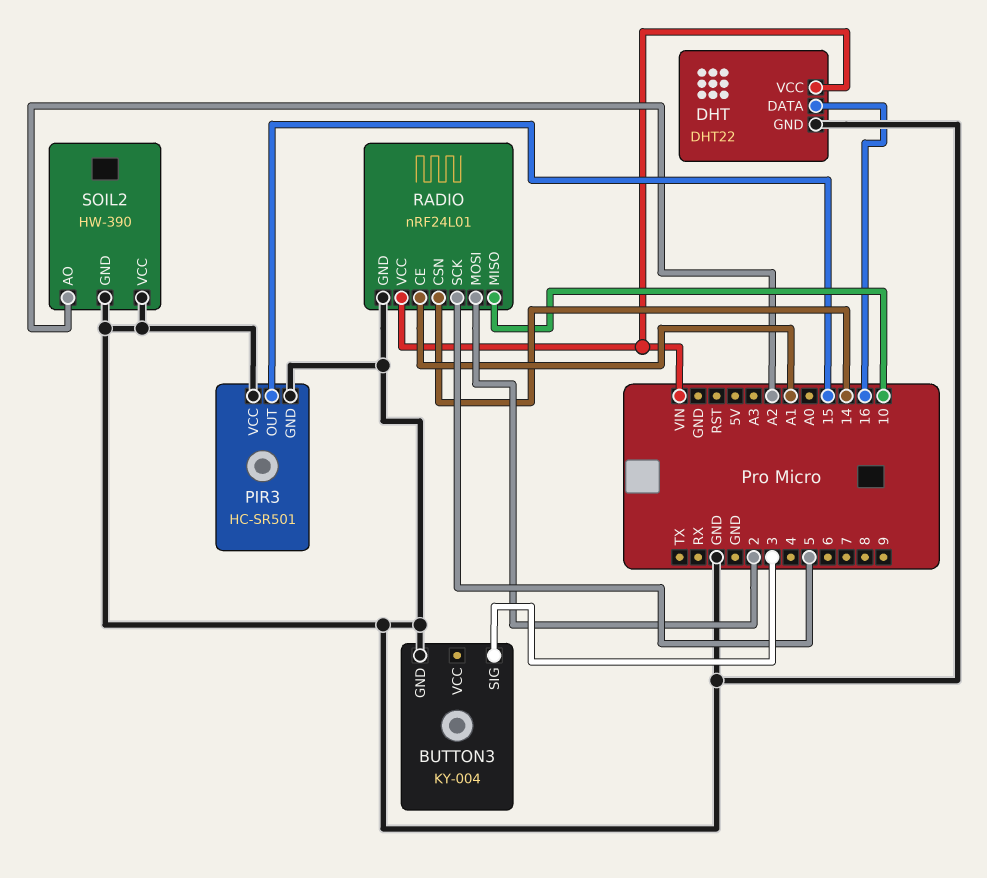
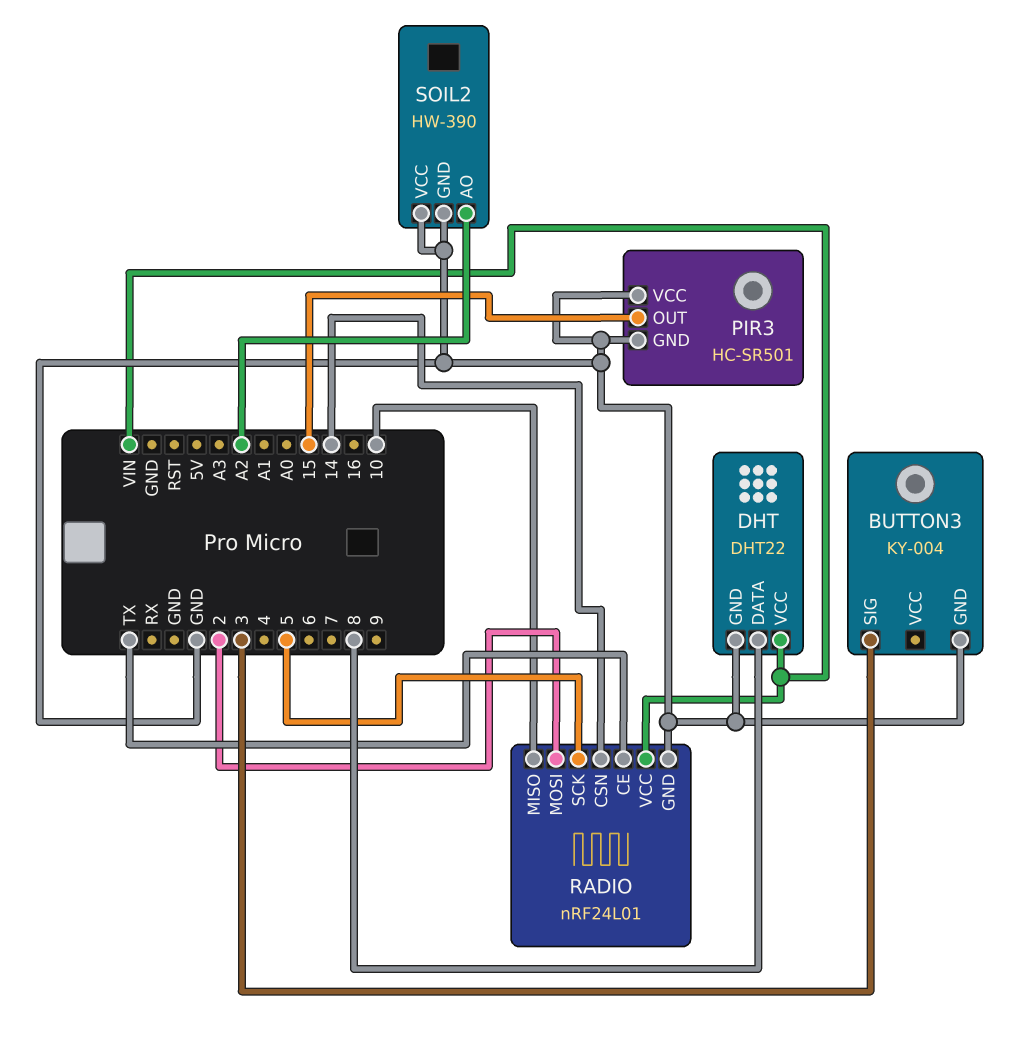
DHT pin DATA: 16 -> 8
RADIO pin CE: A1 -> TX

